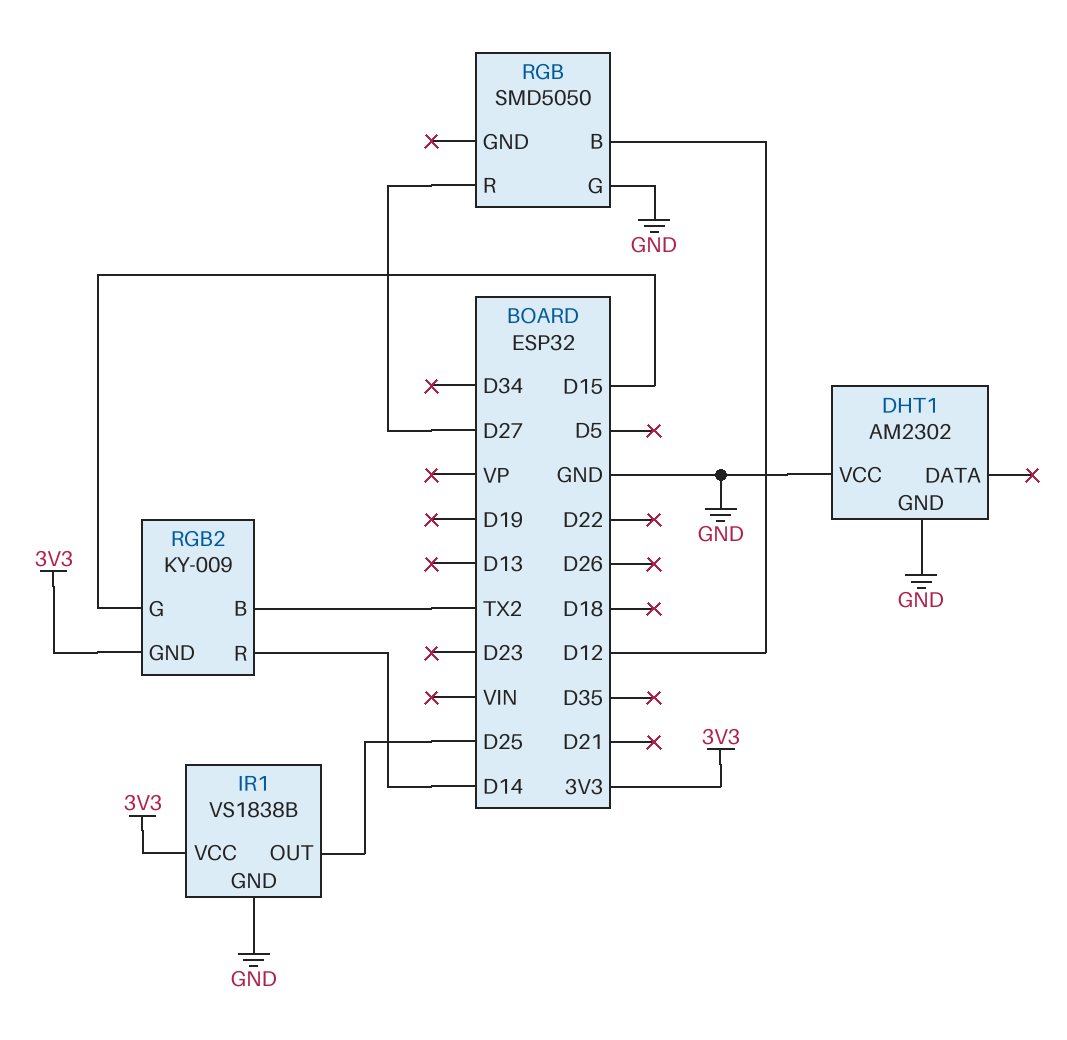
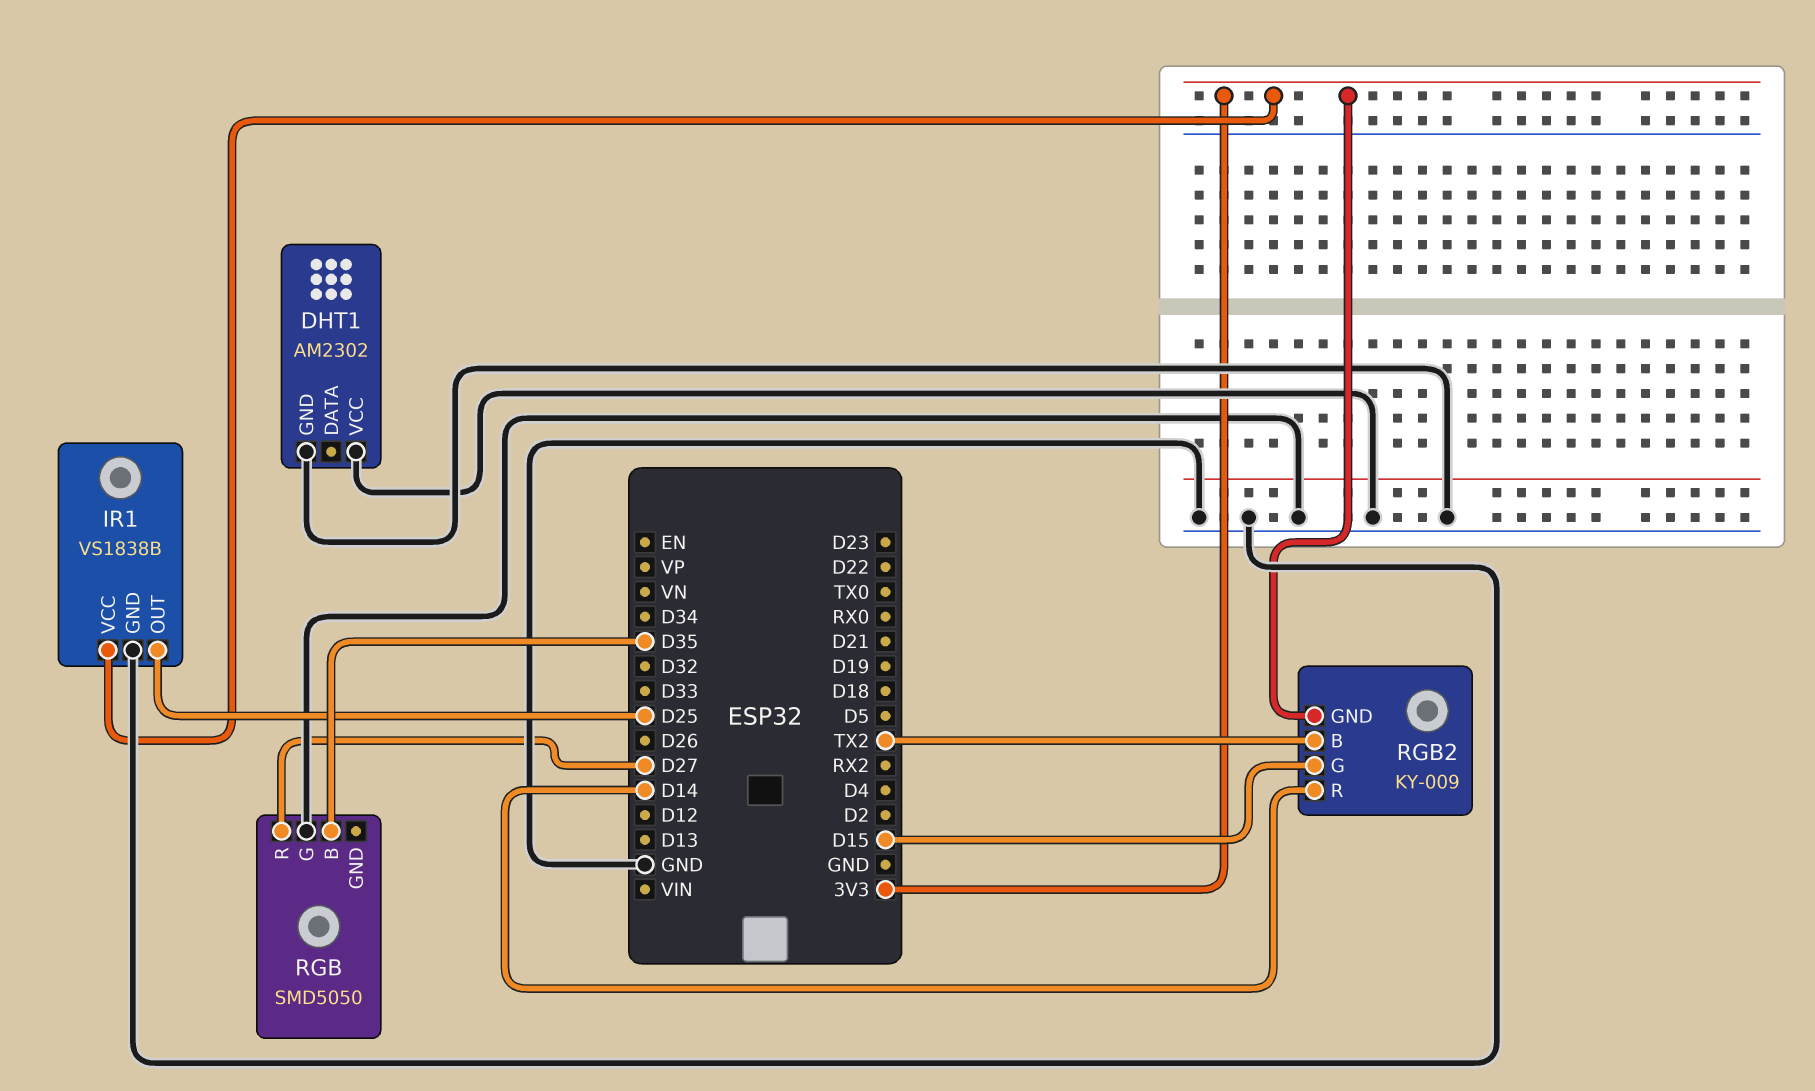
RGB pin B: D12 -> D35

